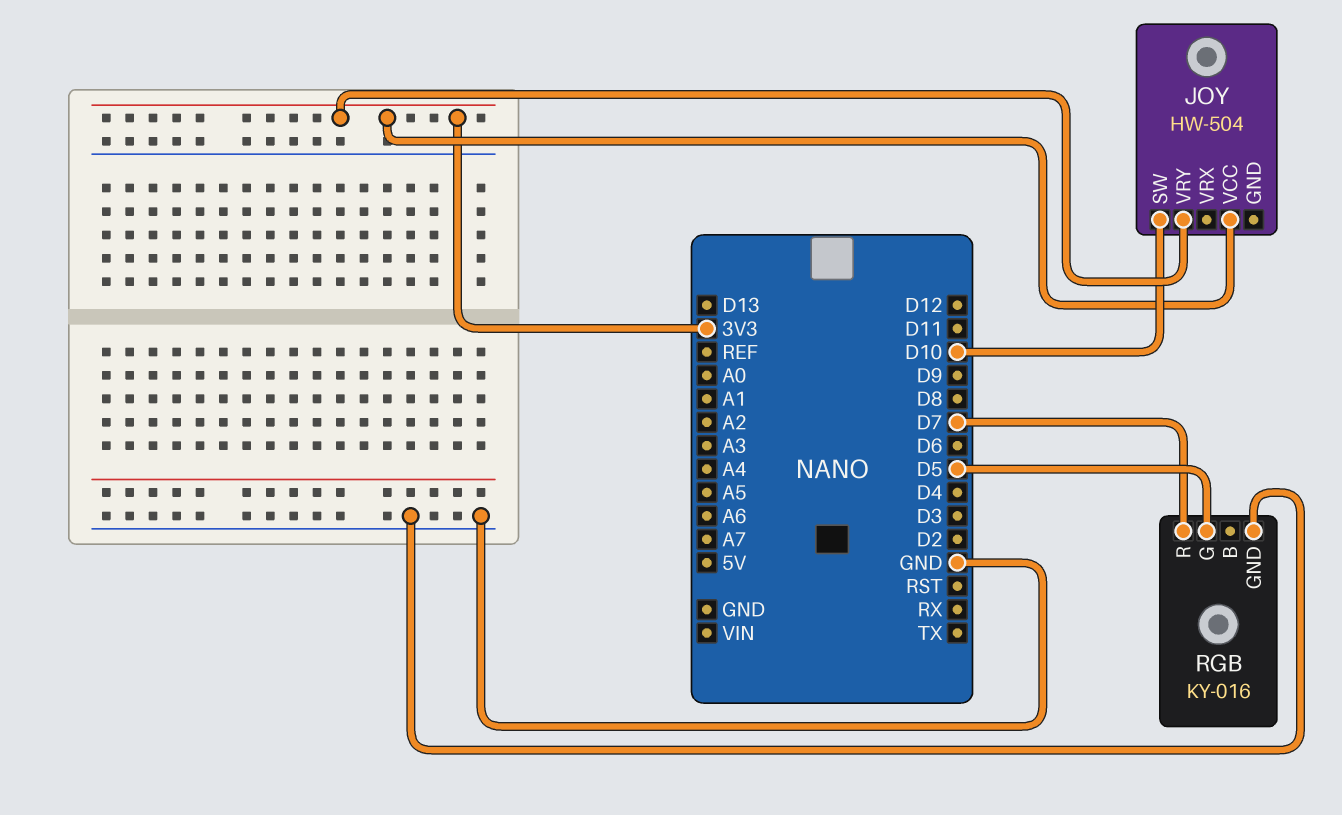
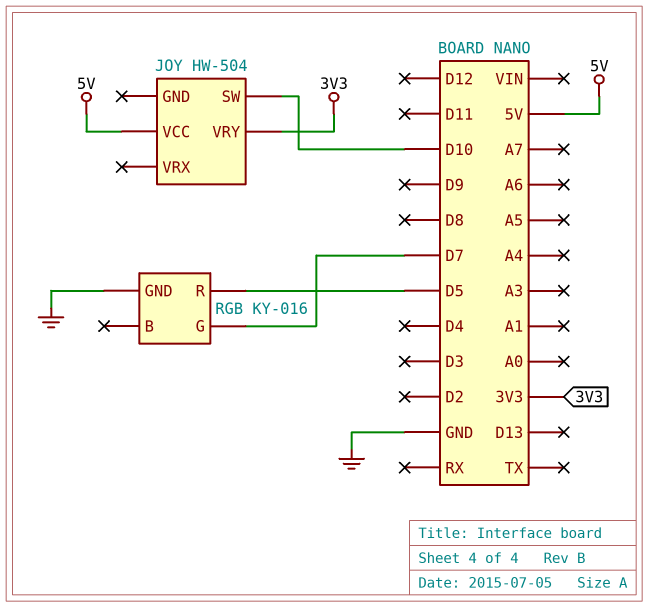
JOY pin VCC: 3V3 -> 5V
RGB pin G: D5 -> D7
RGB pin R: D7 -> D5

